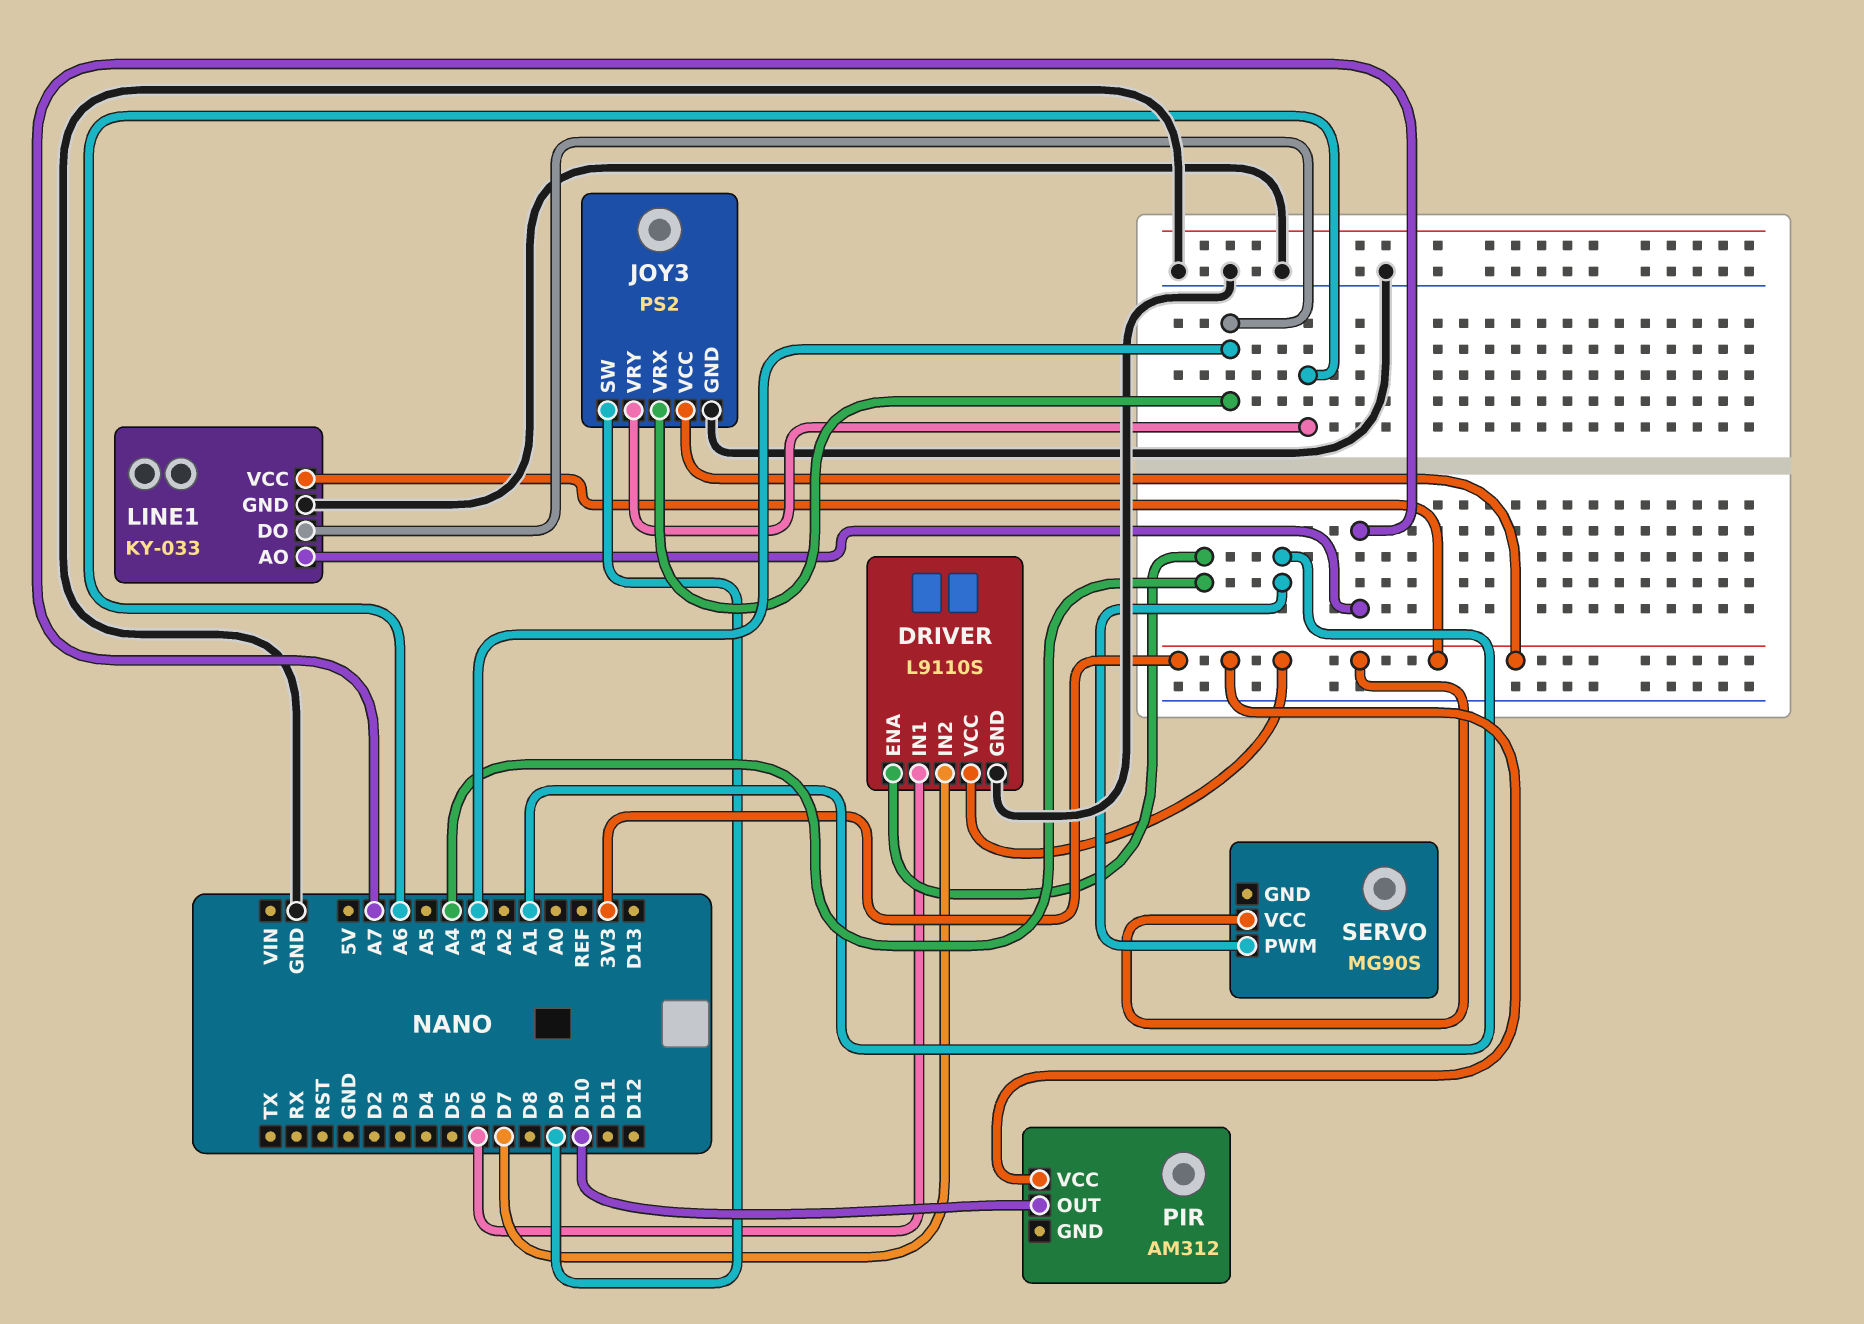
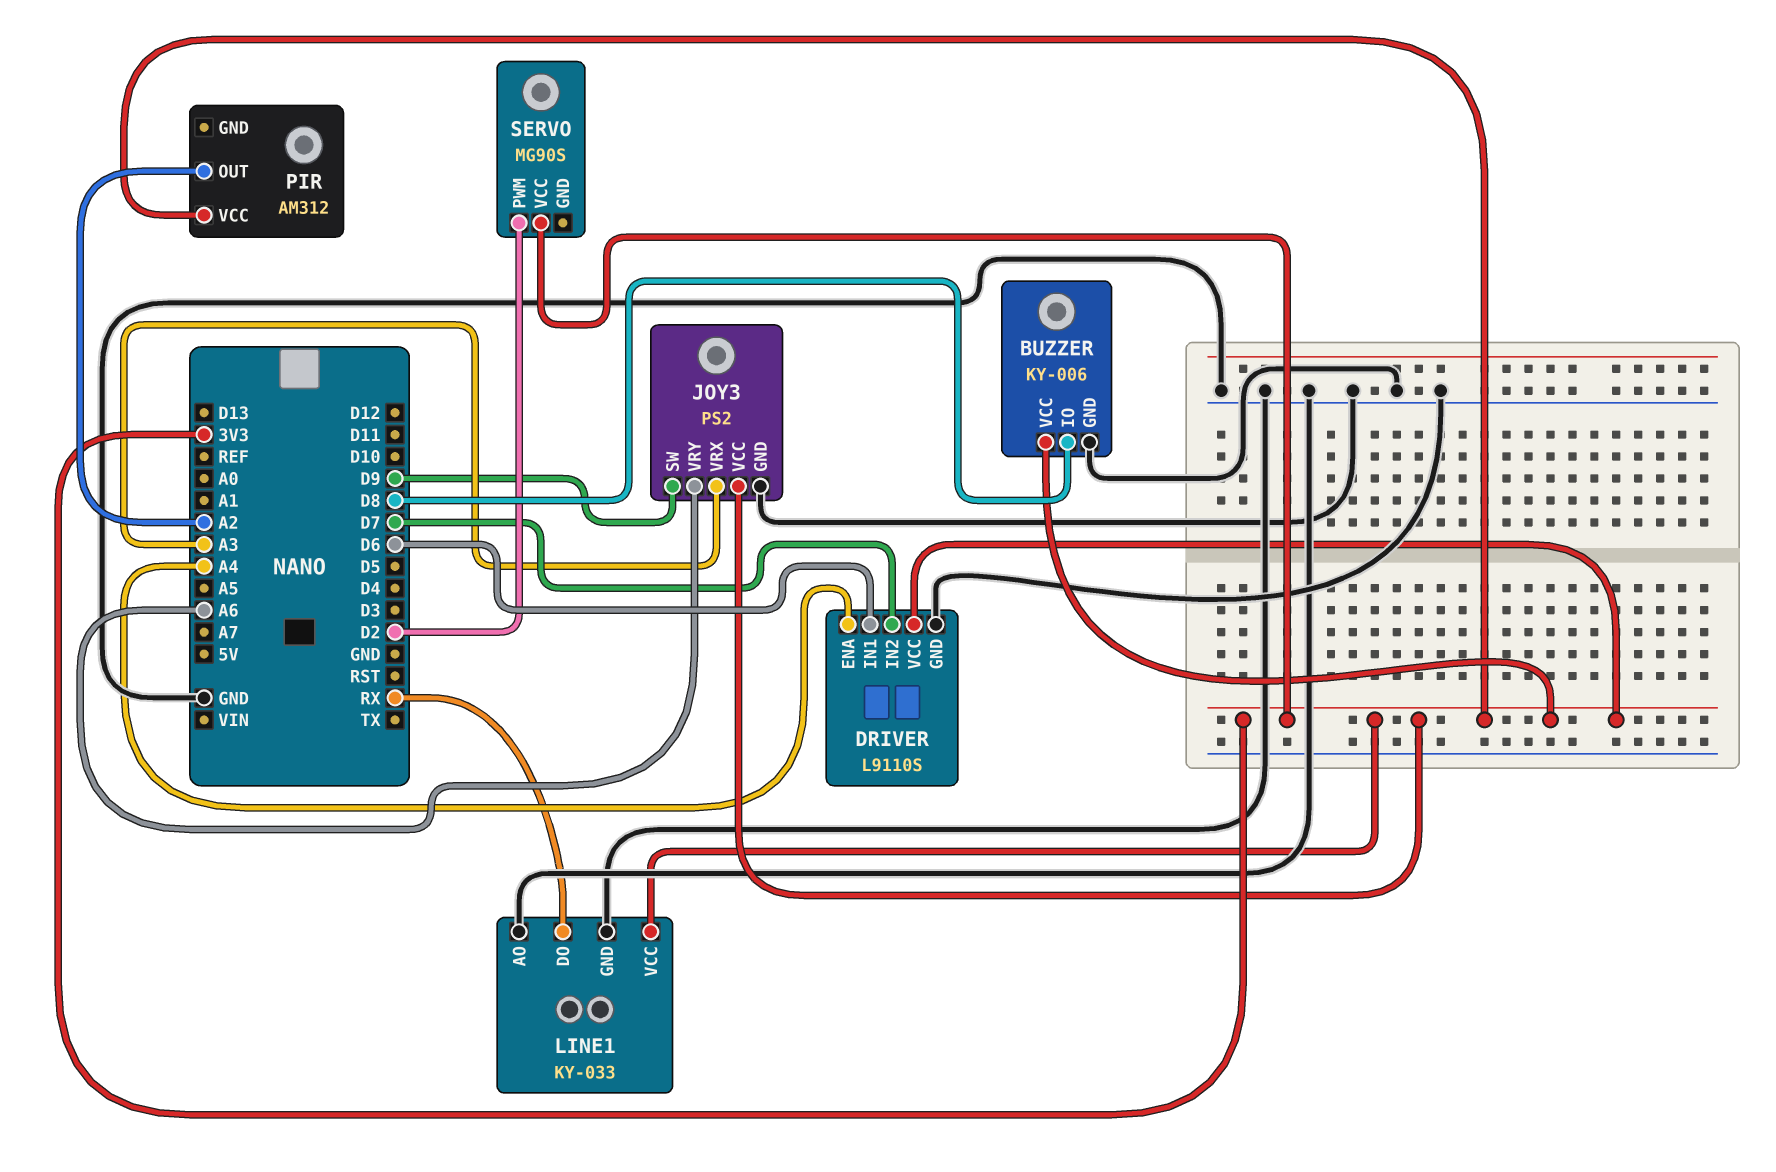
BUZZER: none -> KY-006
BUZZER pin GND: none -> GND
BUZZER pin IO: none -> D8
BUZZER pin VCC: none -> 3V3
LINE1 pin AO: A7 -> GND
LINE1 pin DO: A3 -> RX
PIR pin OUT: D10 -> A2
SERVO pin PWM: A1 -> D2

